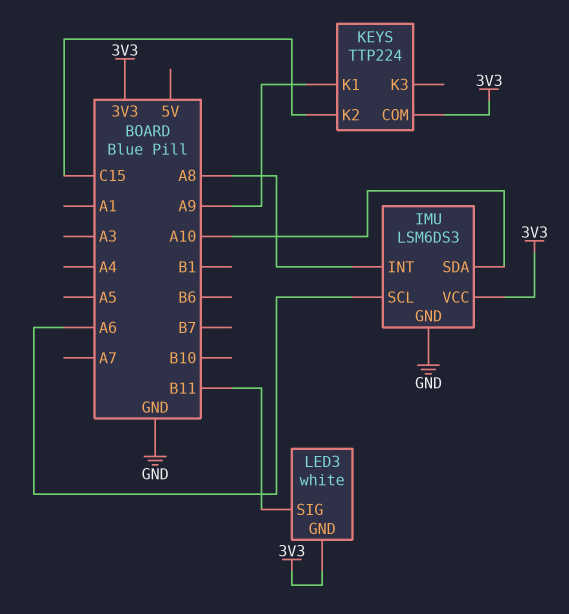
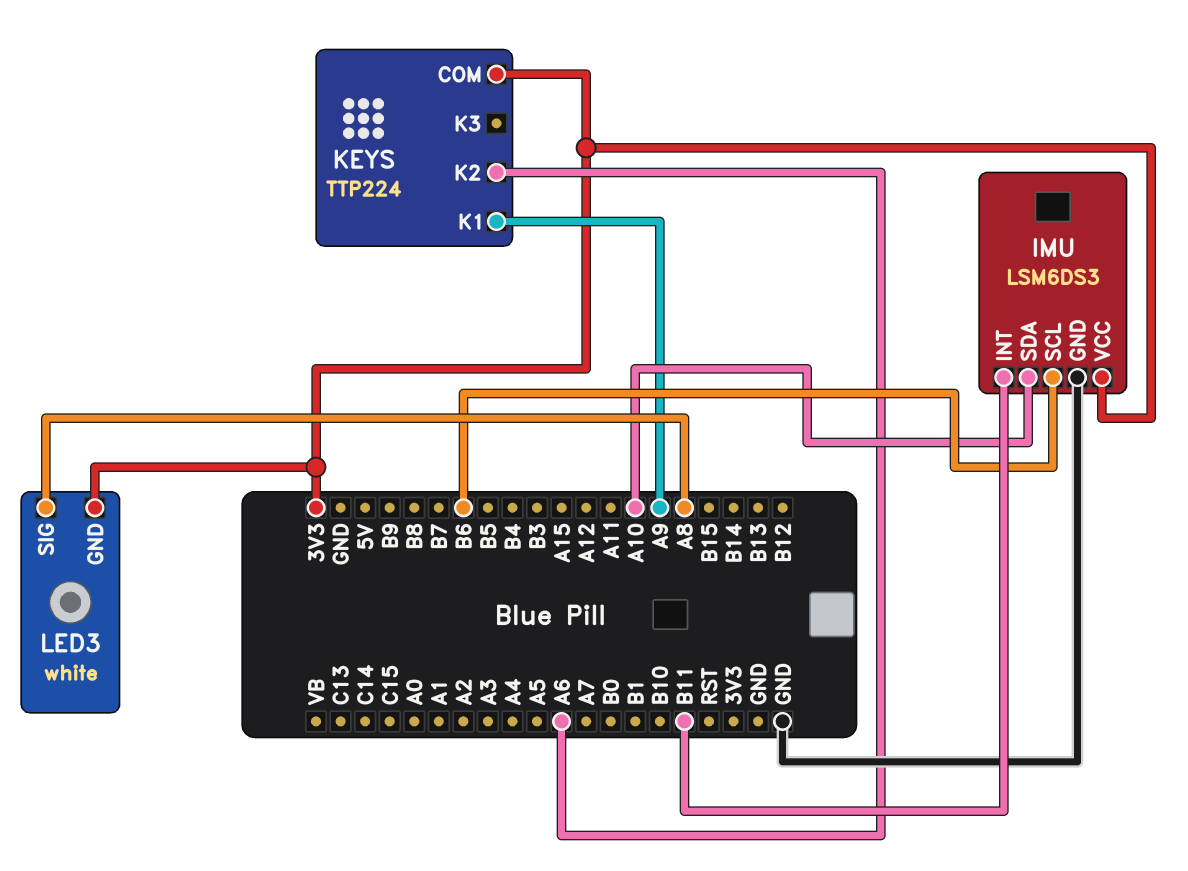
IMU pin INT: A8 -> B11
IMU pin SCL: A6 -> B6
KEYS pin K2: C15 -> A6
LED3 pin SIG: B11 -> A8

